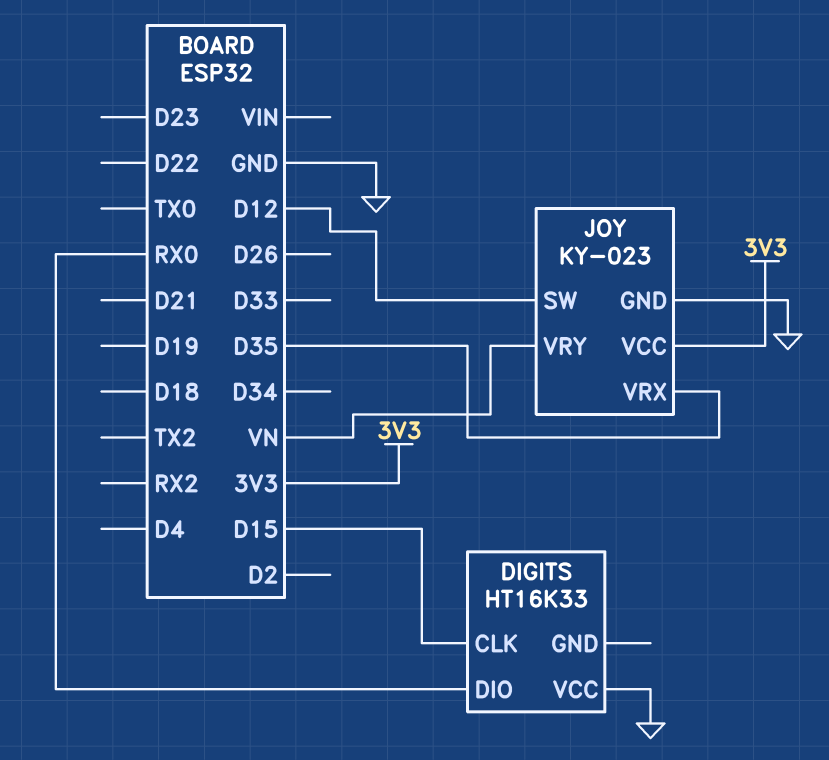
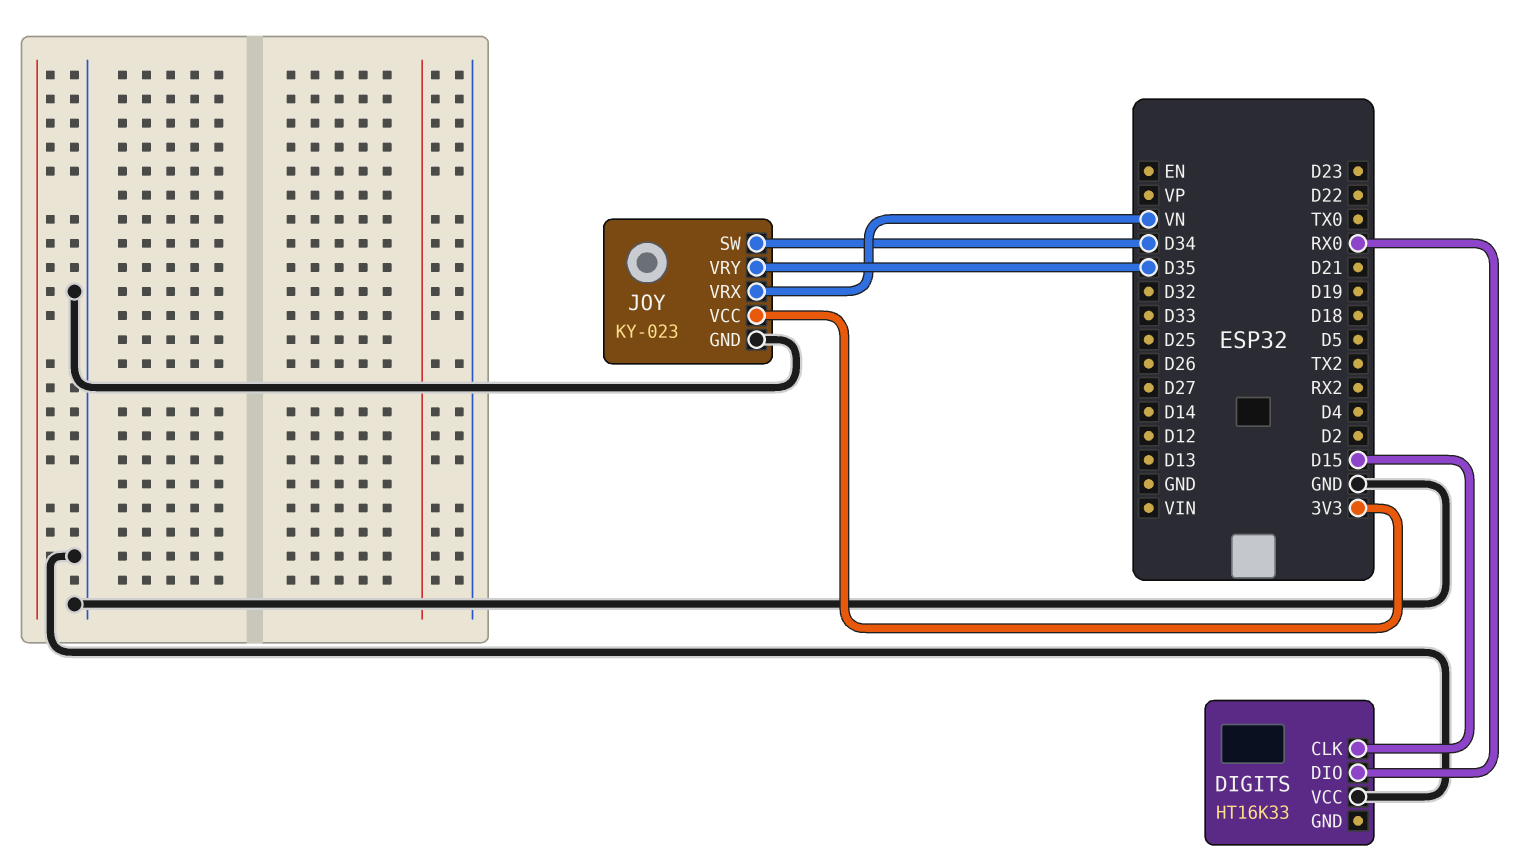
JOY pin SW: D12 -> D34
JOY pin VRX: D35 -> VN
JOY pin VRY: VN -> D35

